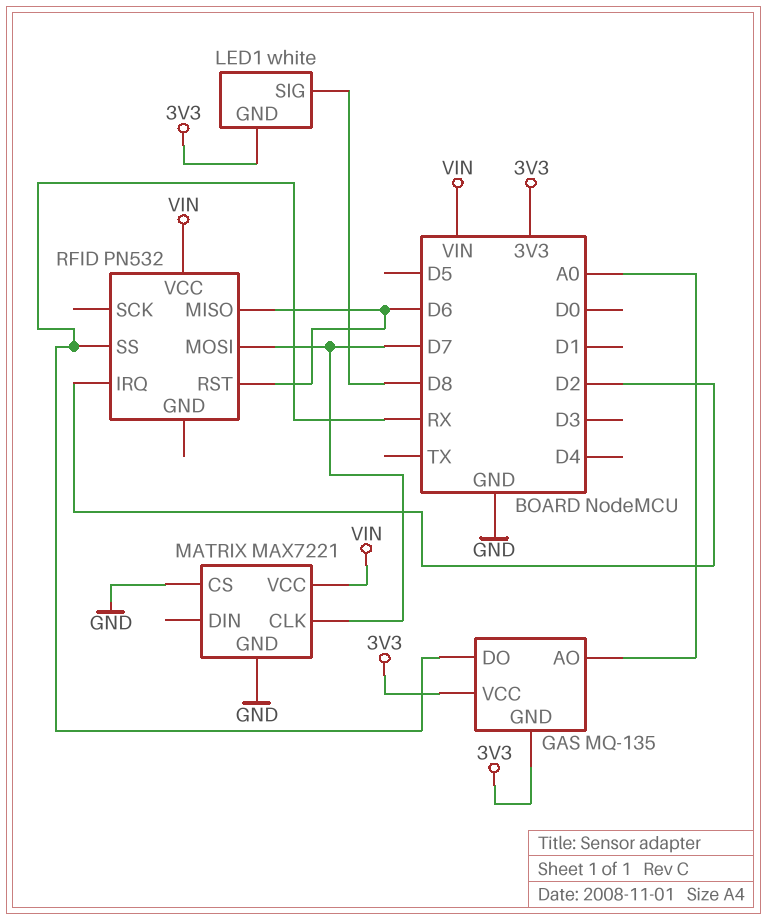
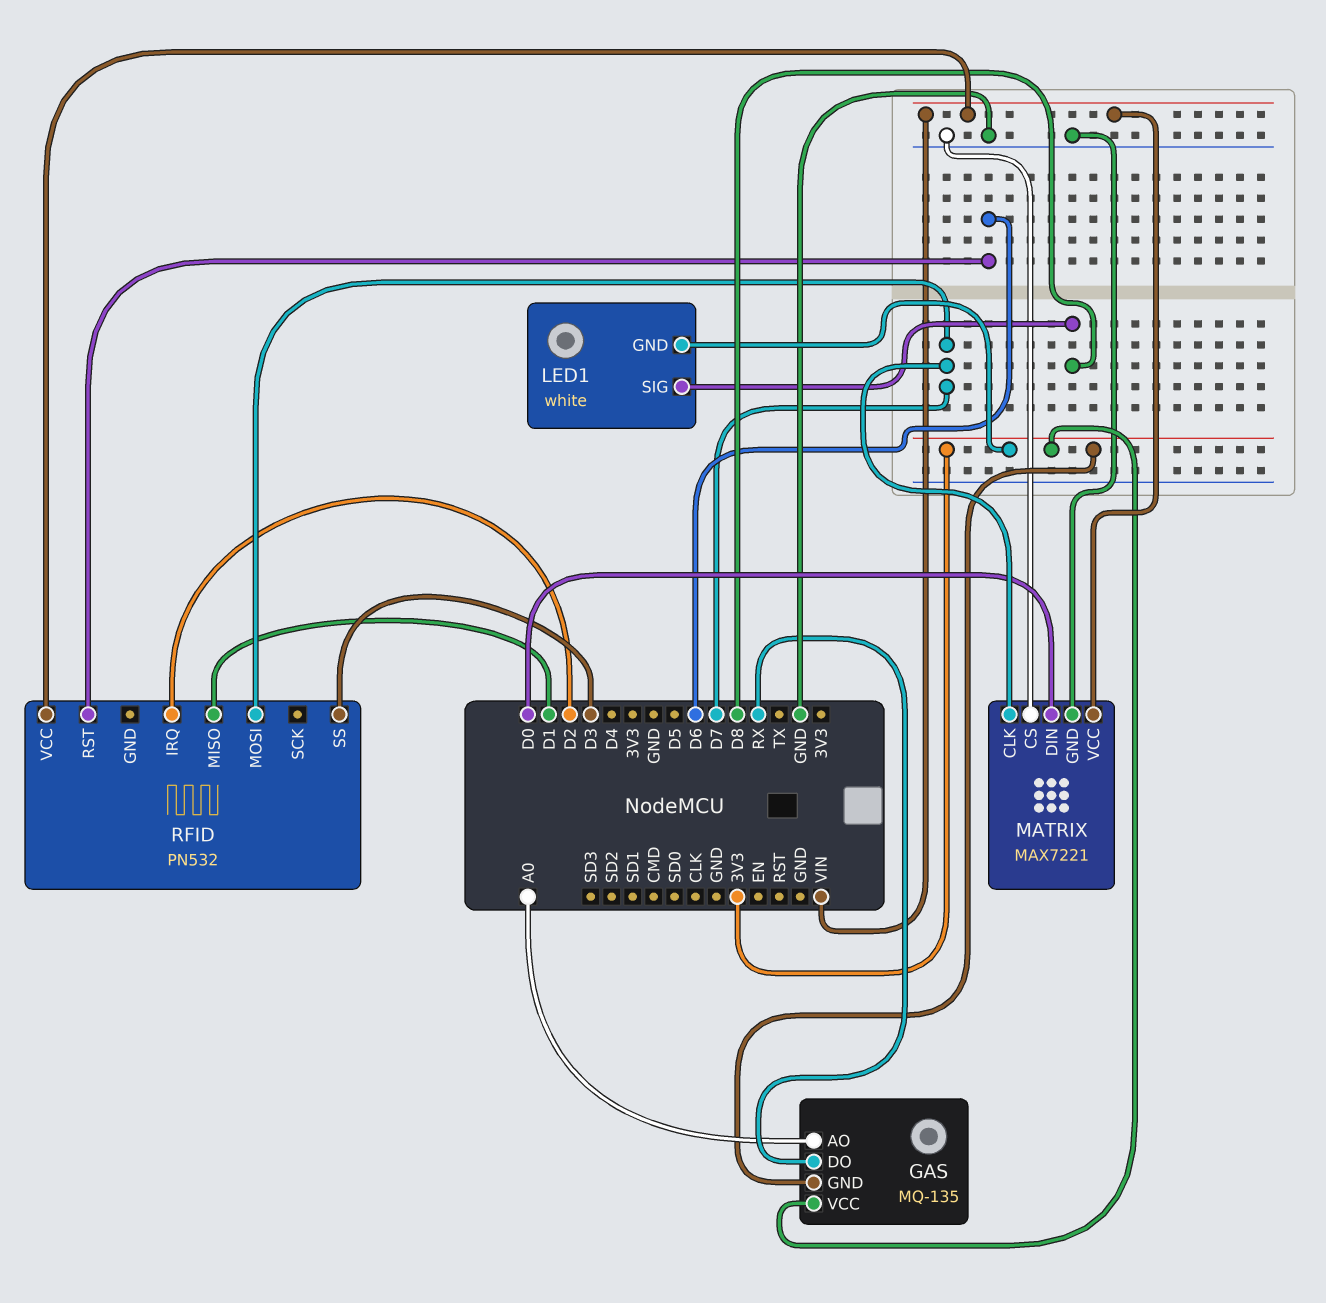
MATRIX pin DIN: none -> D0
RFID pin MISO: D6 -> D1
RFID pin SS: RX -> D3

